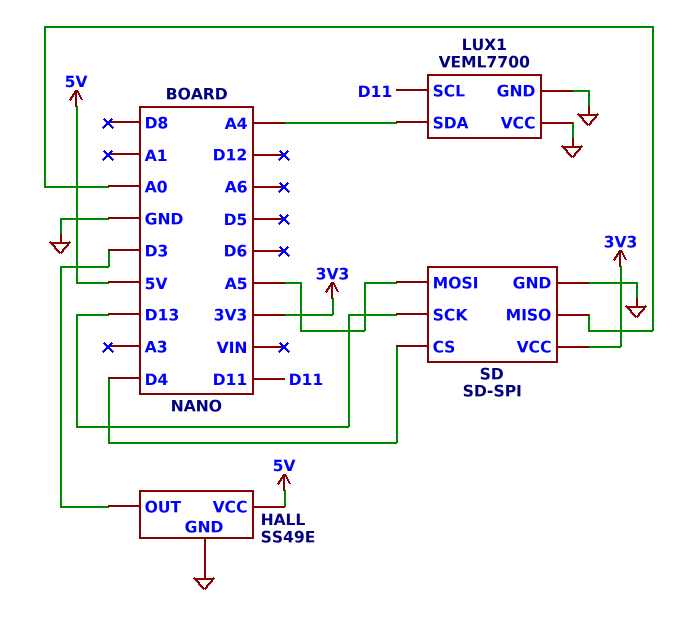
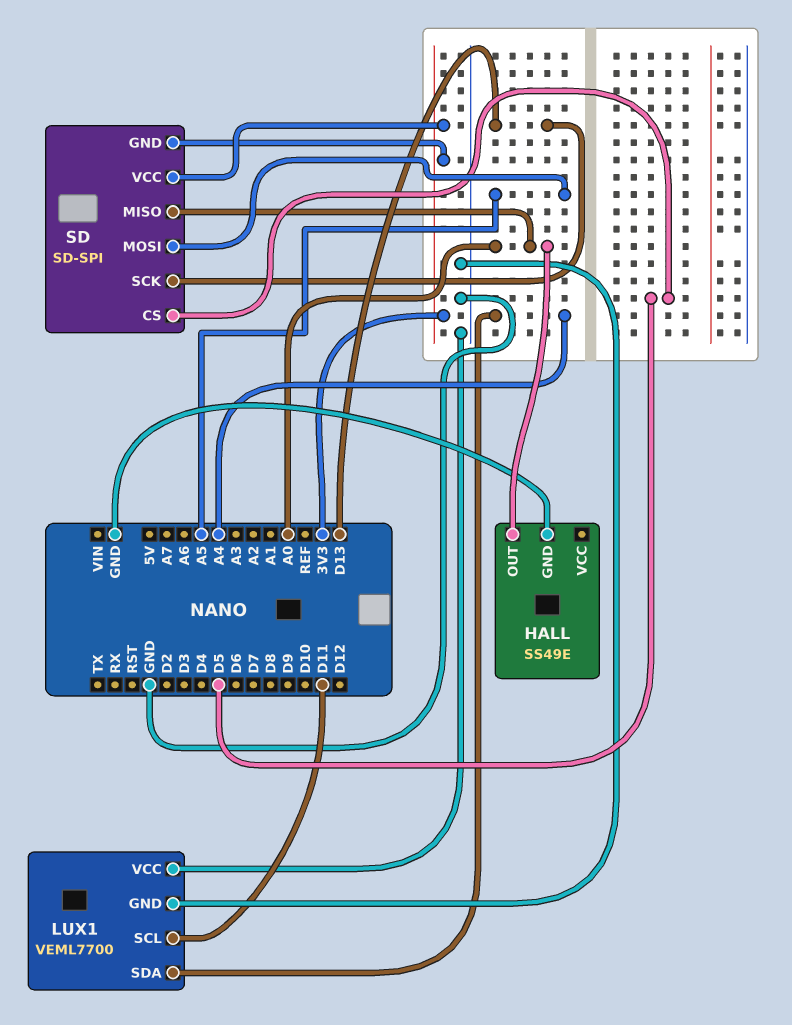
HALL pin OUT: D3 -> A0
HALL pin VCC: 5V -> none
SD pin CS: D4 -> D5
SD pin GND: GND -> 3V3

